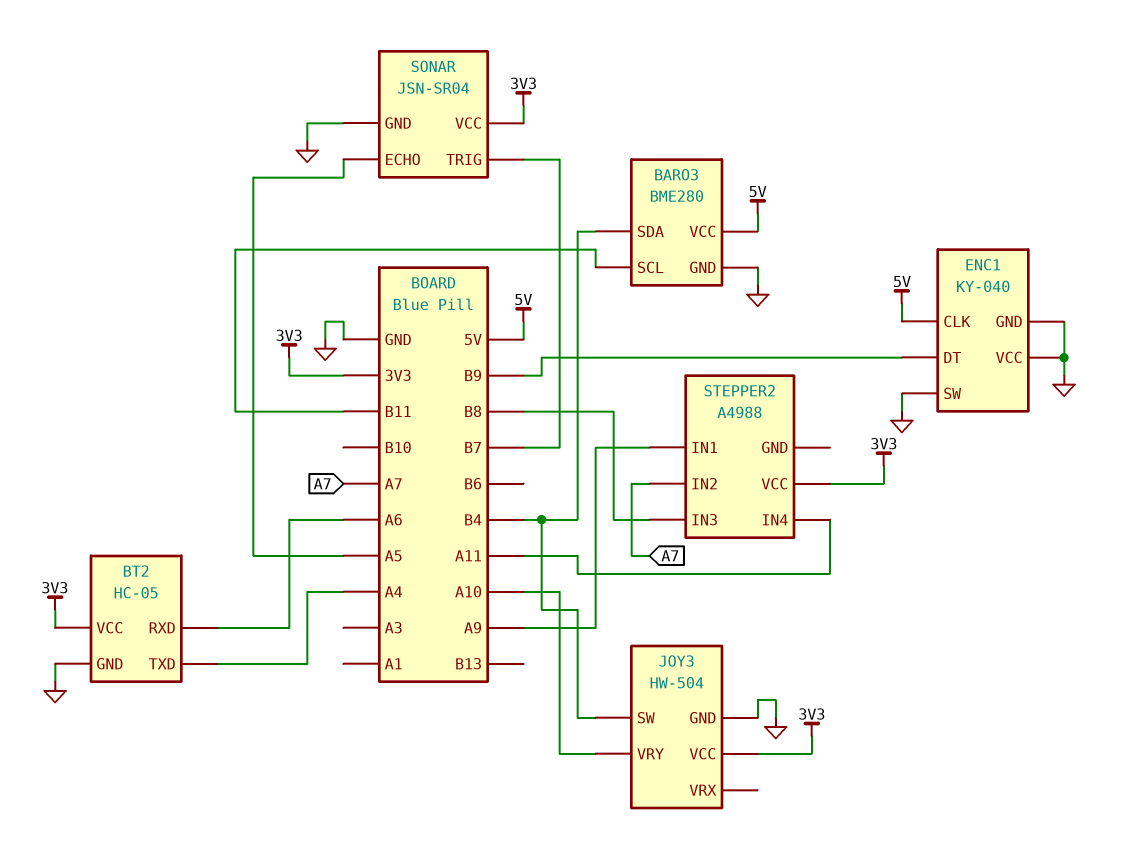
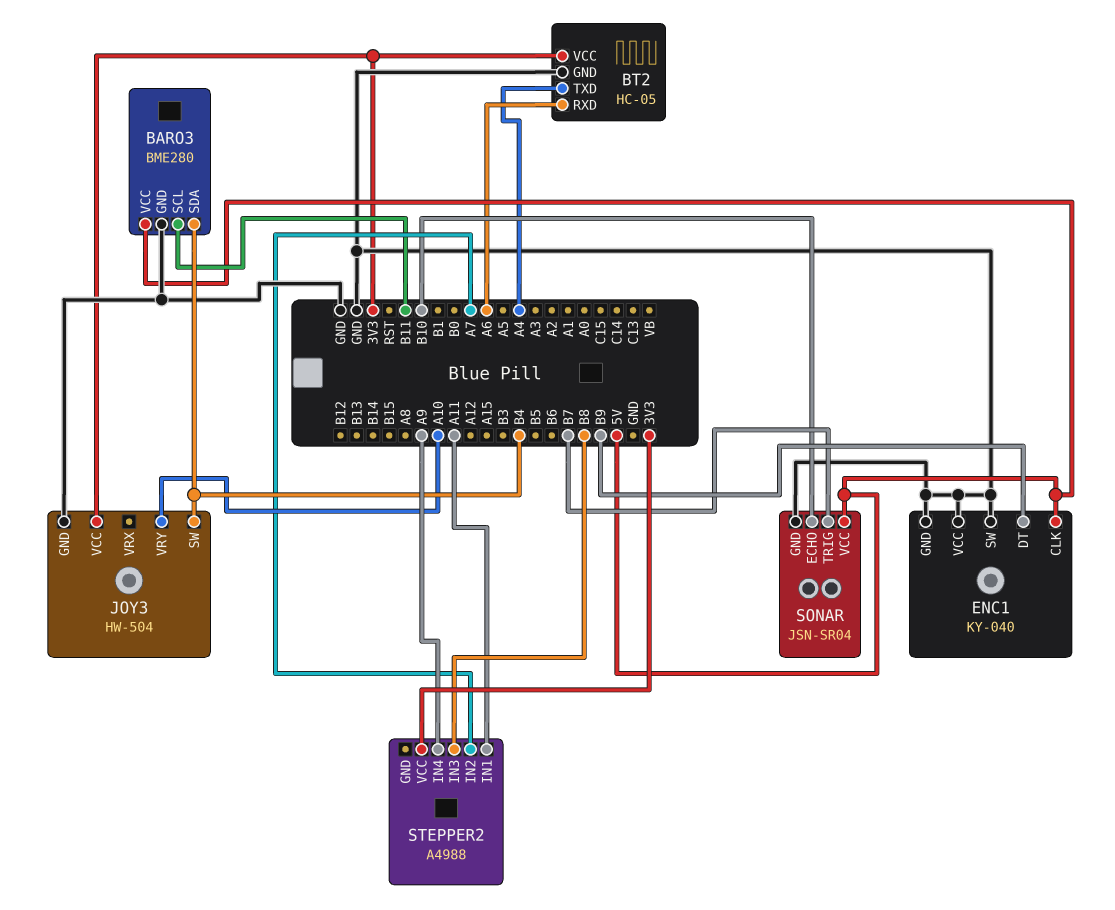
SONAR pin ECHO: A5 -> B10
SONAR pin VCC: 3V3 -> 5V
STEPPER2 pin IN1: A9 -> A11
STEPPER2 pin IN4: A11 -> A9

